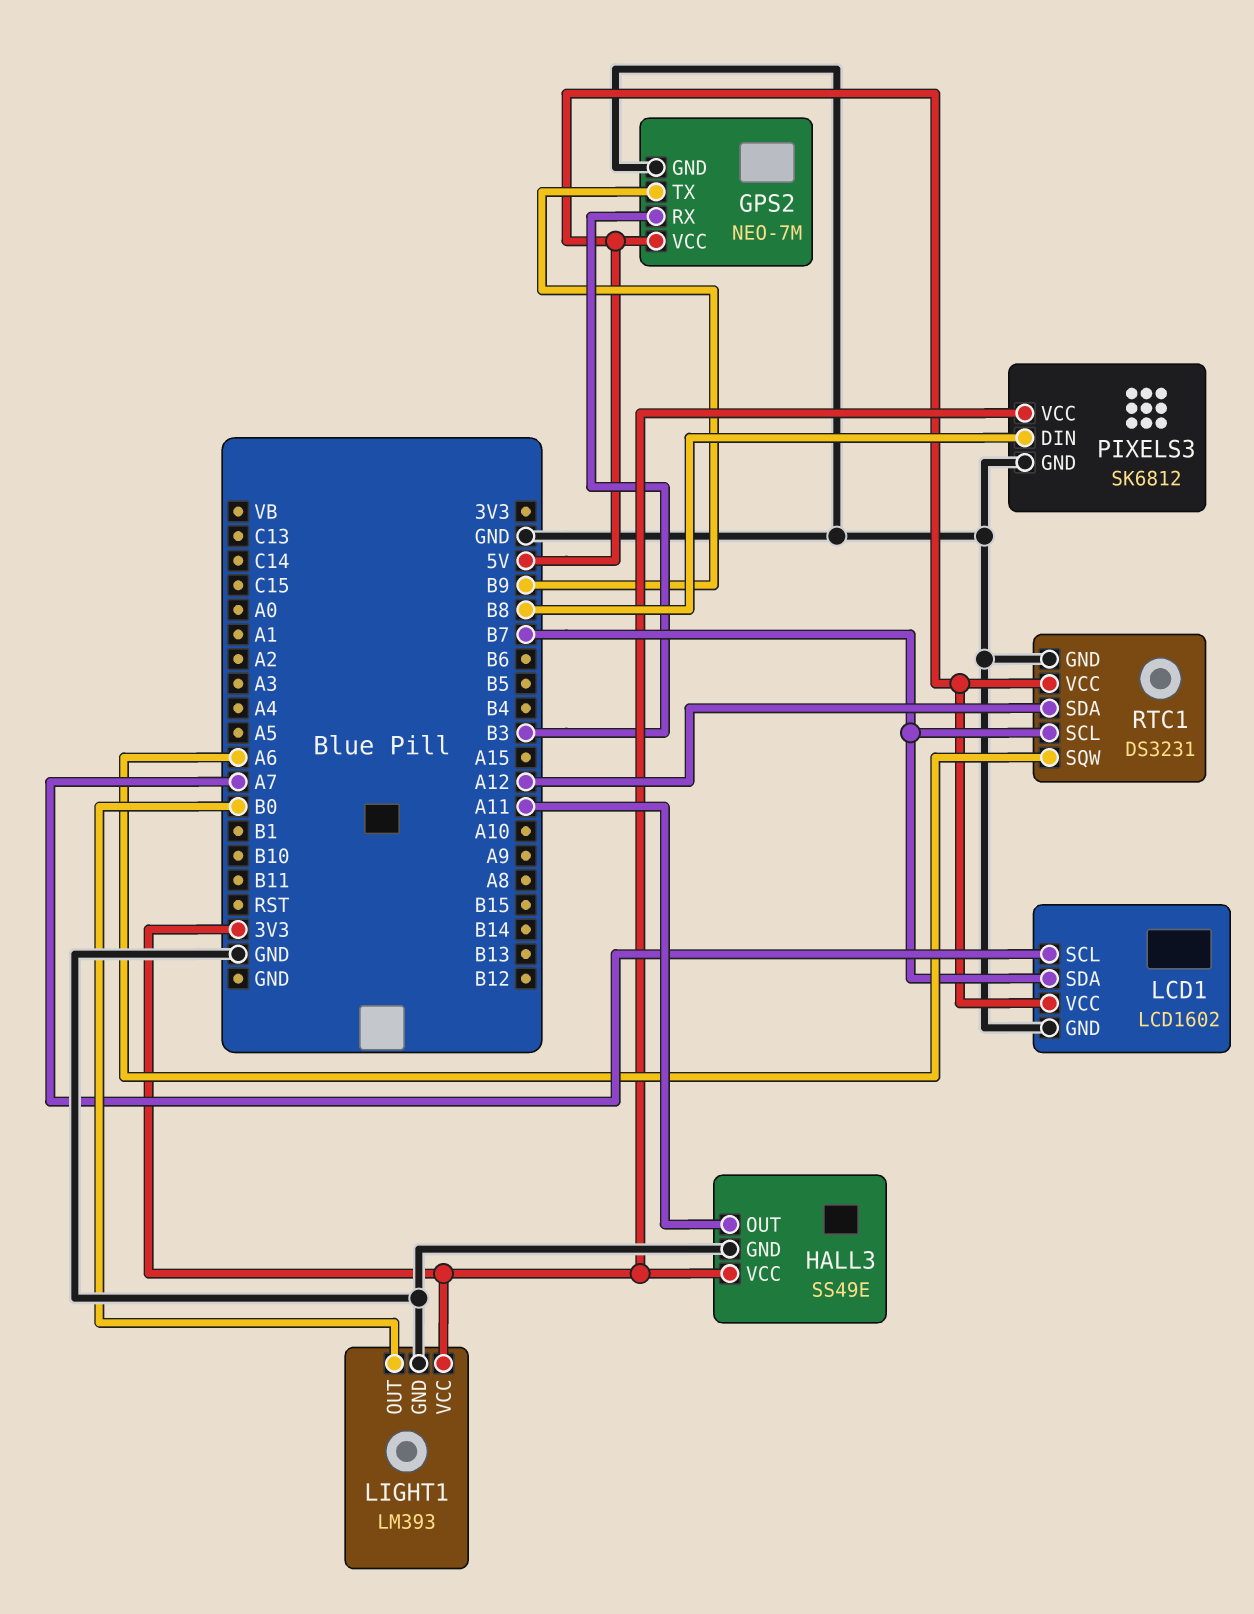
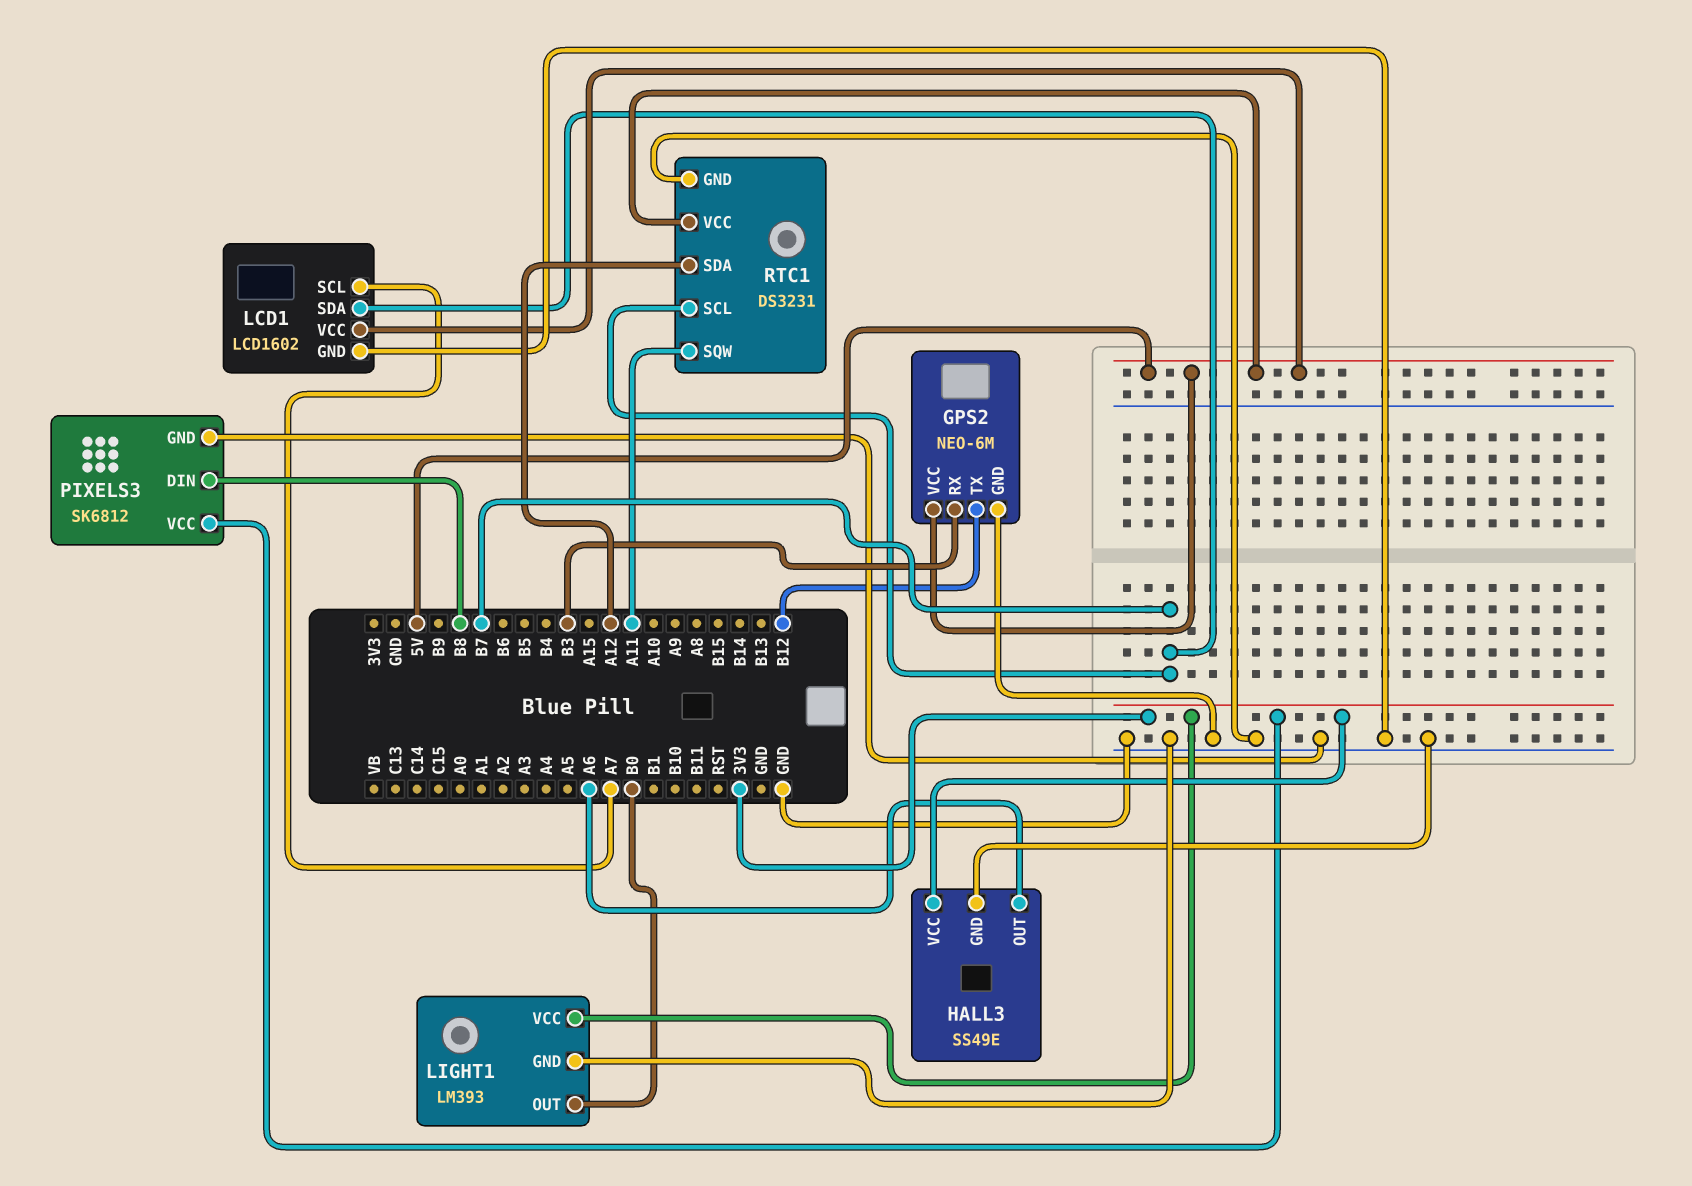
GPS2: NEO-7M -> NEO-6M
GPS2 pin TX: B9 -> B12
HALL3 pin OUT: A11 -> A6
RTC1 pin SQW: A6 -> A11

